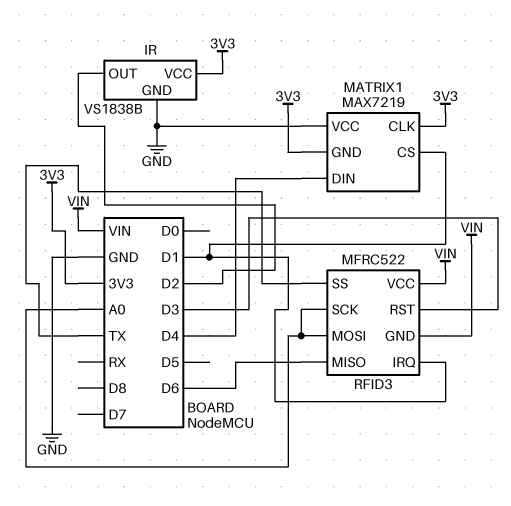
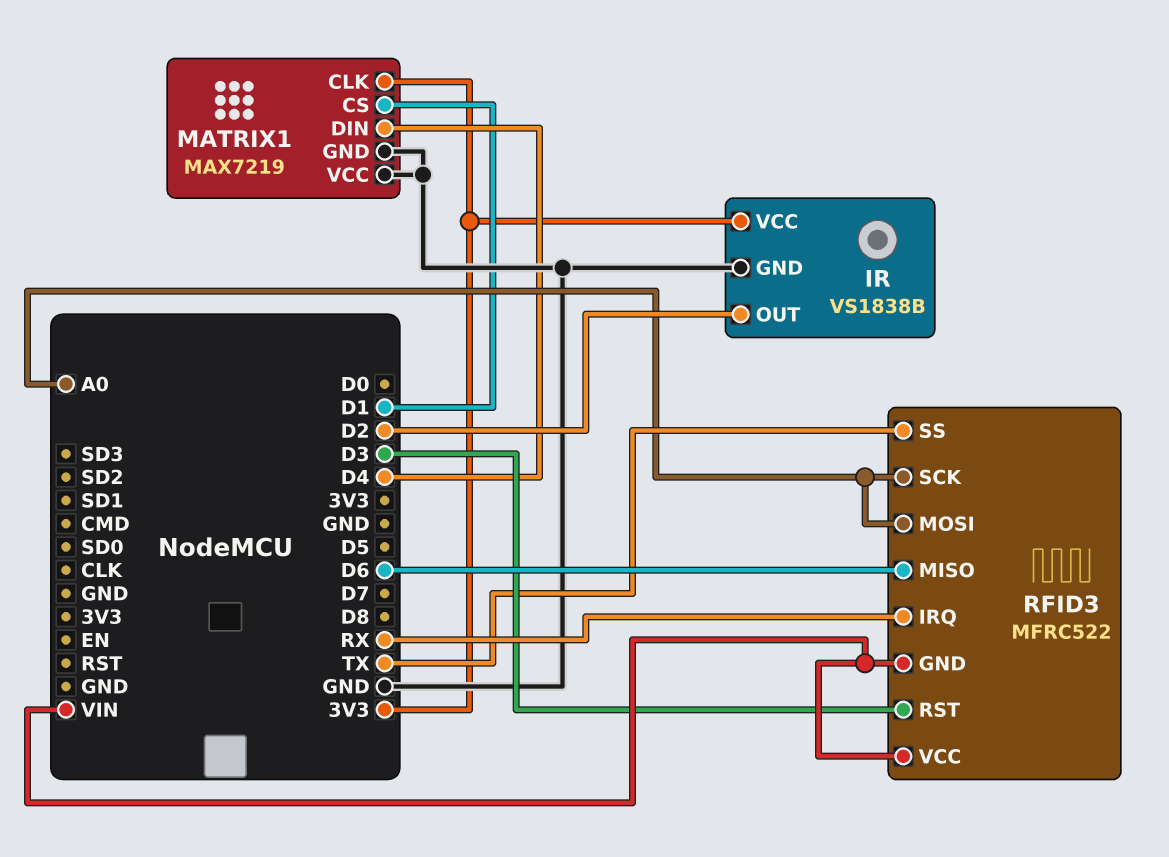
MATRIX1 pin GND: 3V3 -> GND
RFID3 pin IRQ: D1 -> RX

